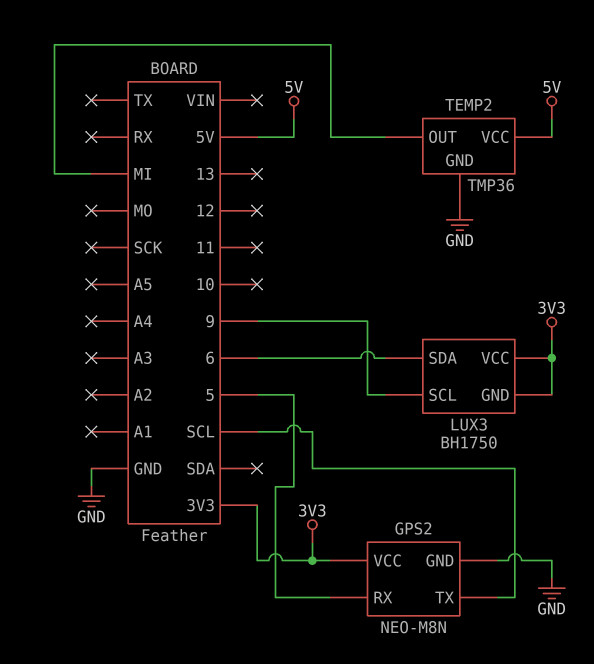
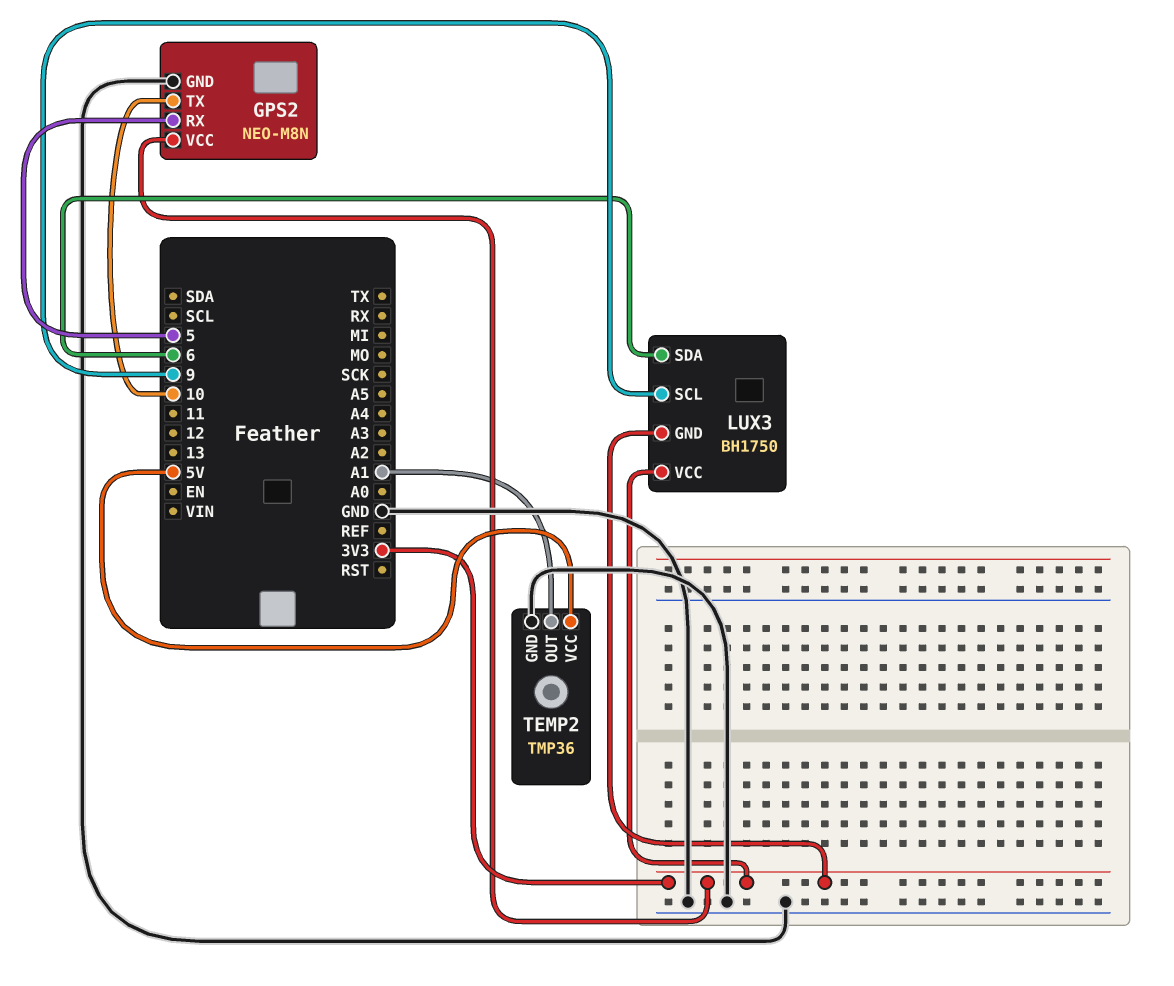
GPS2 pin TX: SCL -> 10
TEMP2 pin OUT: MI -> A1

